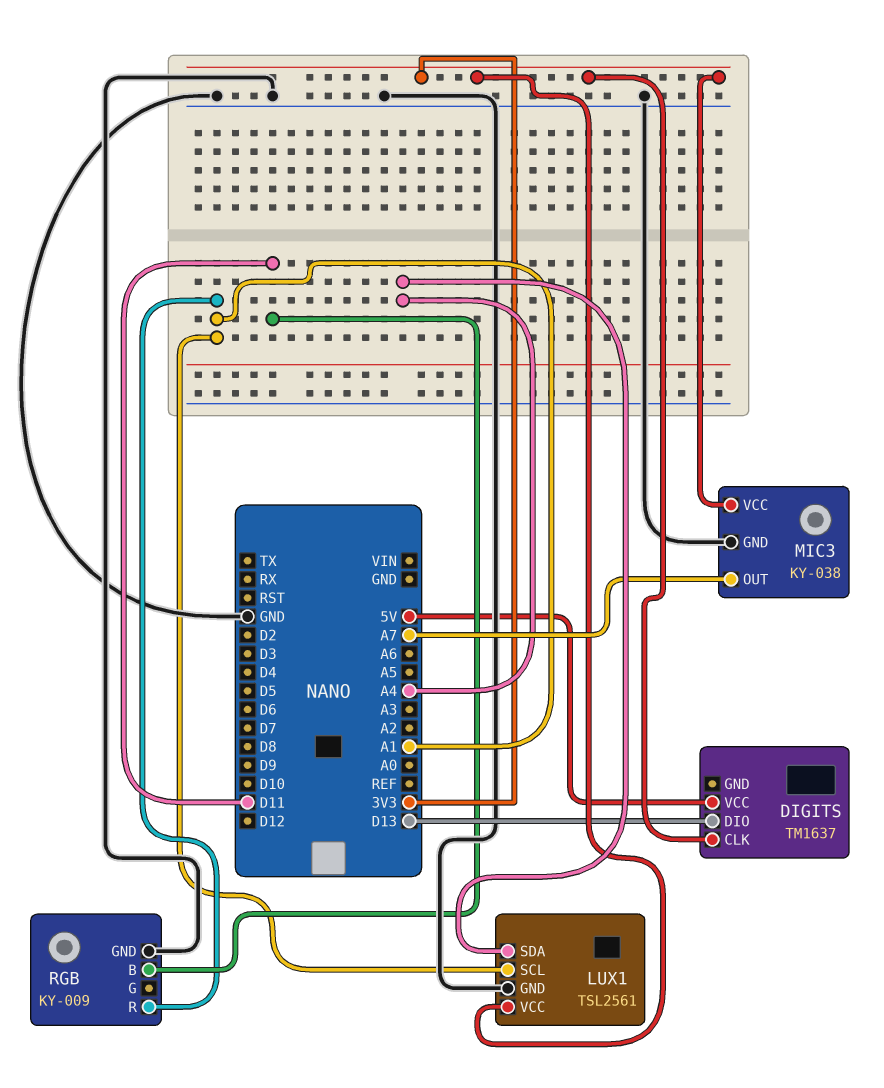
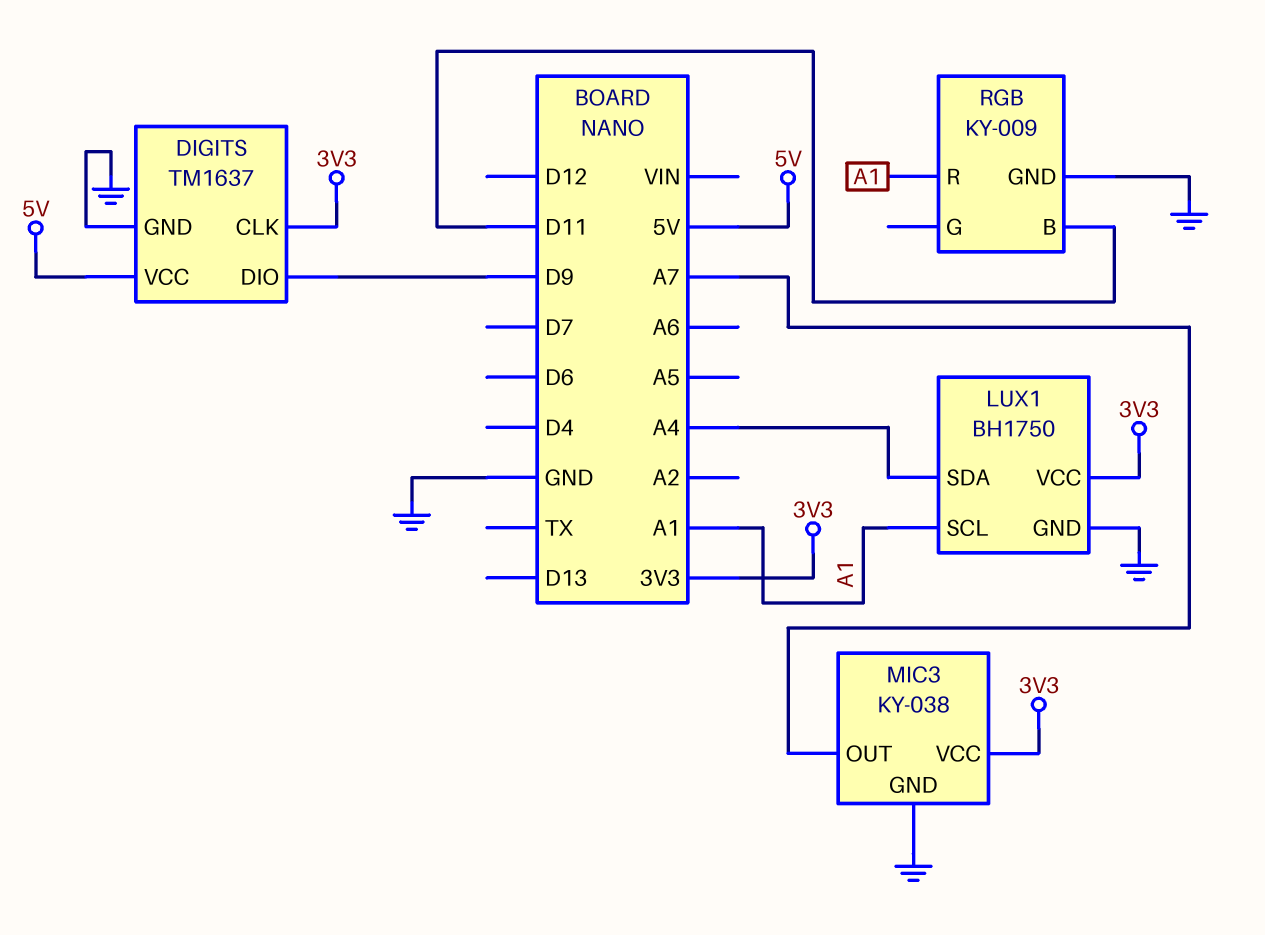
DIGITS pin DIO: D13 -> D9
DIGITS pin GND: none -> GND
LUX1: TSL2561 -> BH1750

